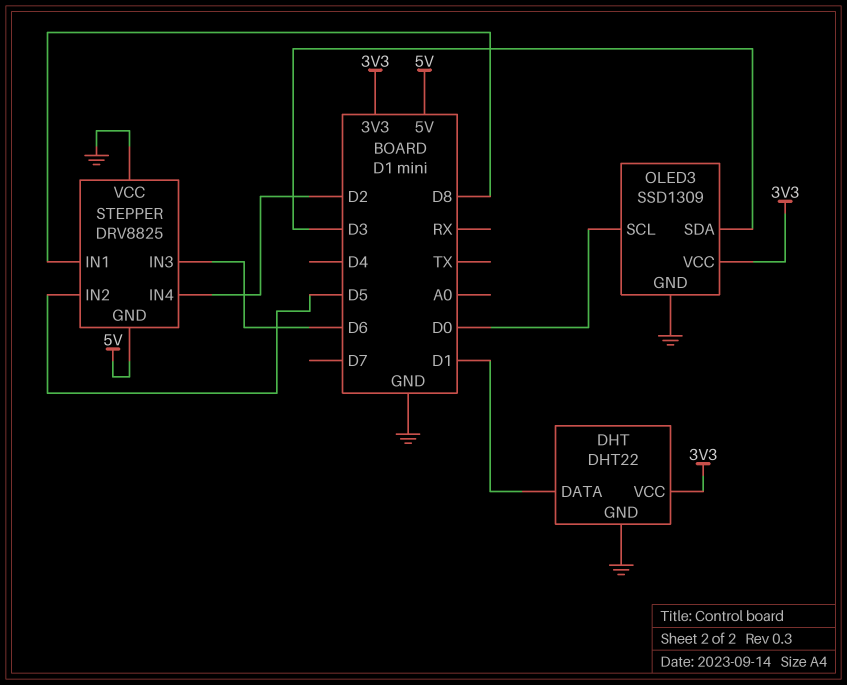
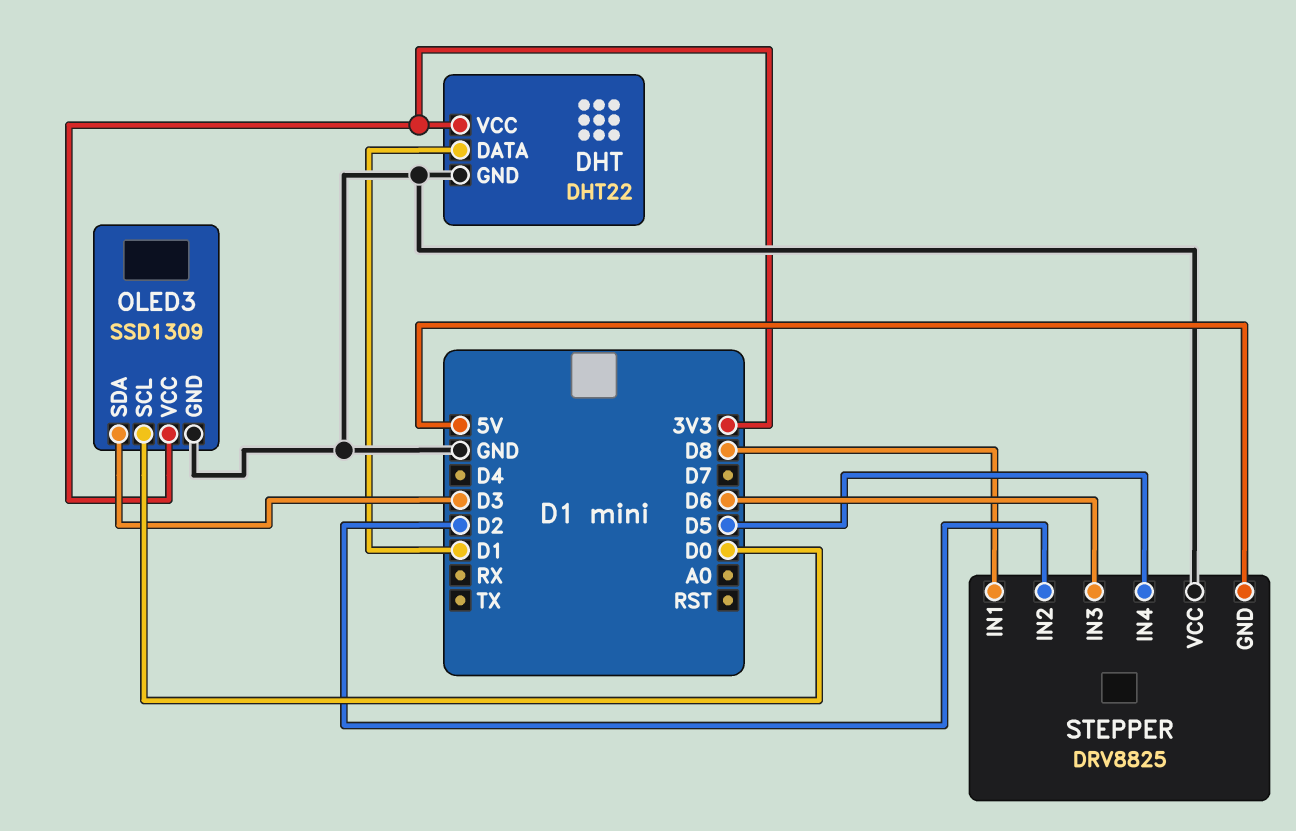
STEPPER pin IN2: D5 -> D2
STEPPER pin IN4: D2 -> D5

